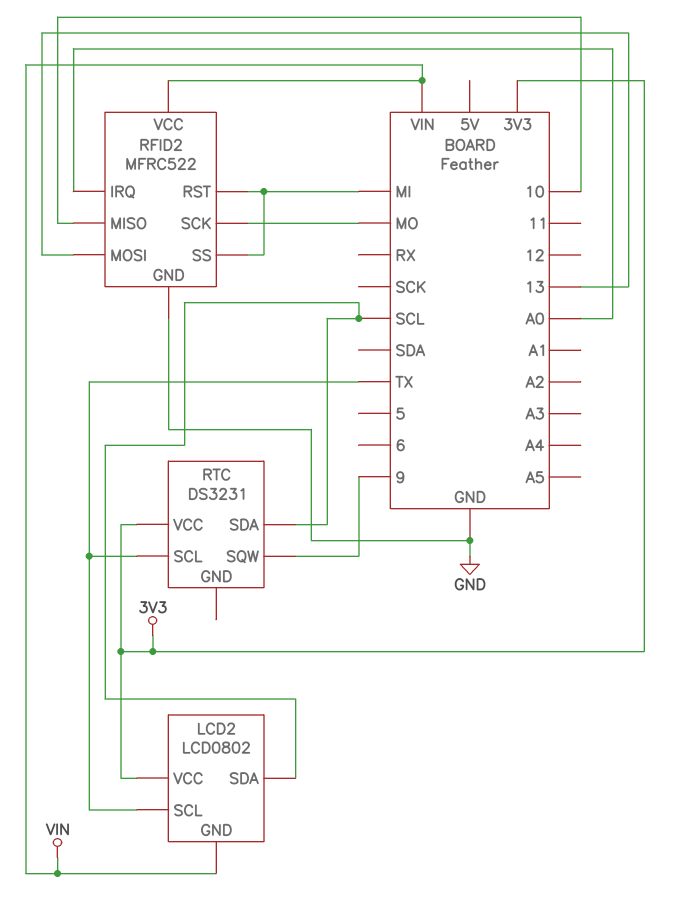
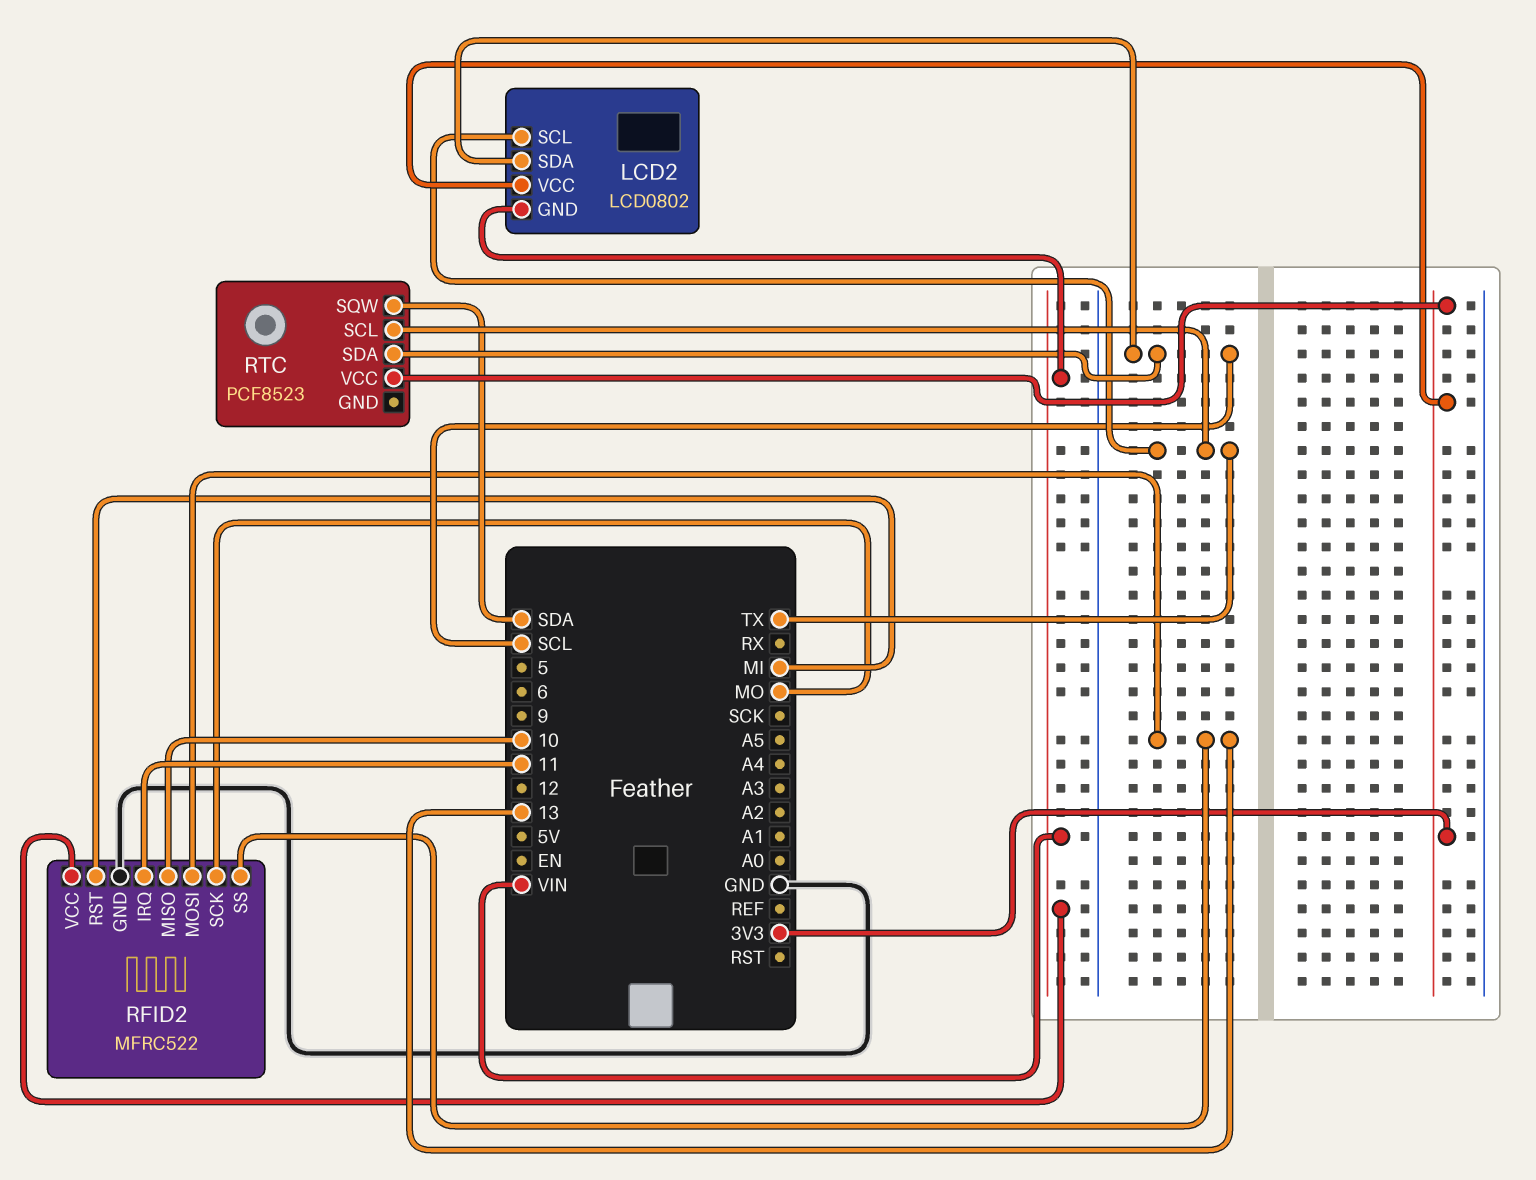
RFID2 pin IRQ: A0 -> 11
RFID2 pin SS: MI -> 13
RTC: DS3231 -> PCF8523
RTC pin SQW: 9 -> SDA

